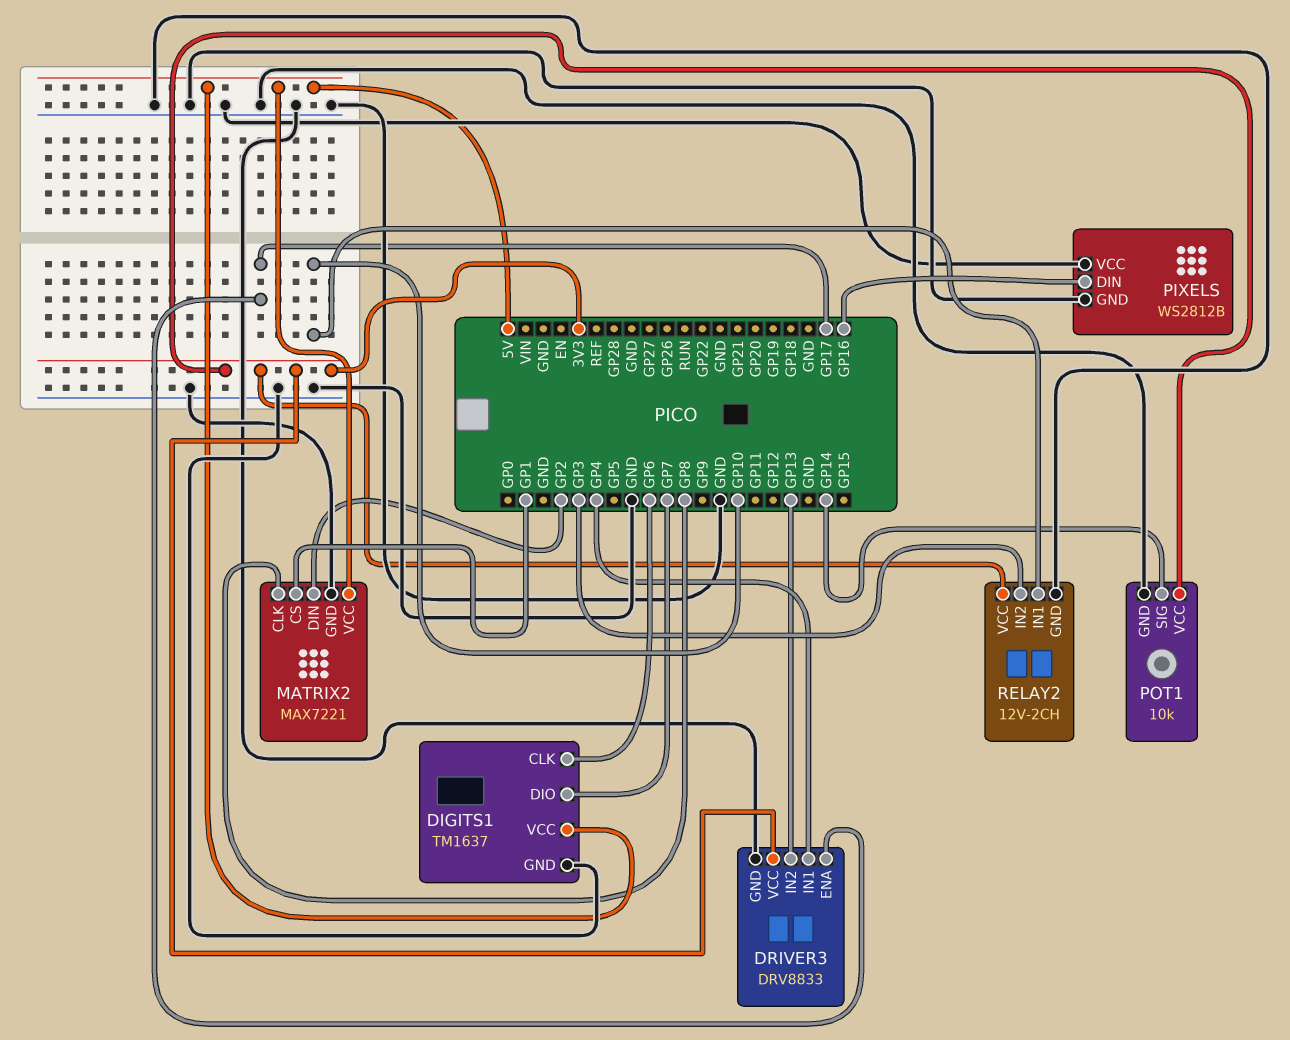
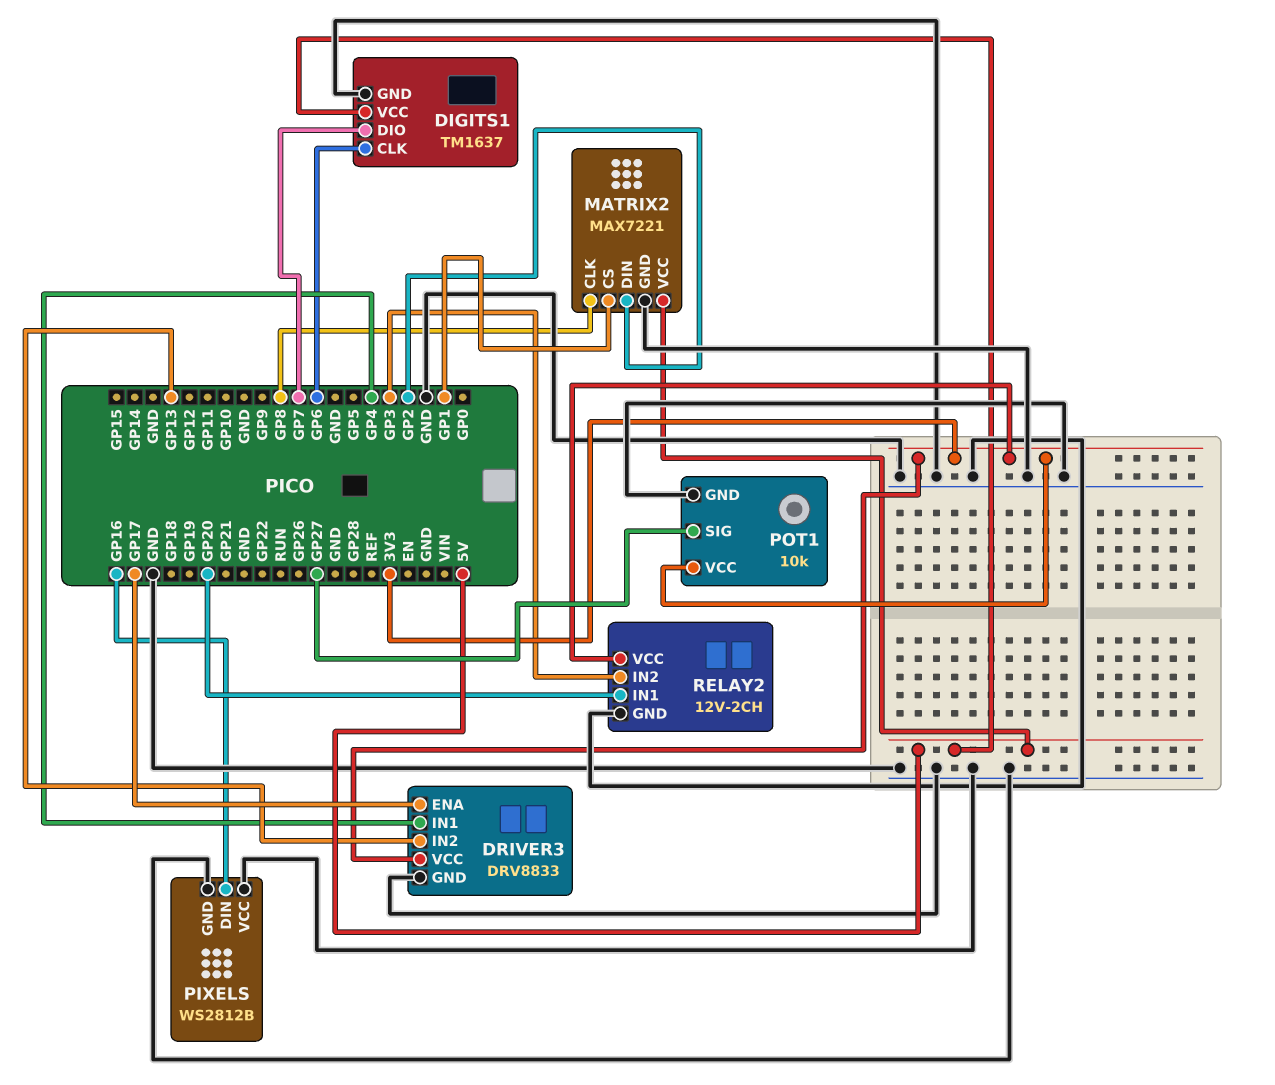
POT1 pin SIG: GP14 -> GP27
RELAY2 pin IN1: GP10 -> GP20

